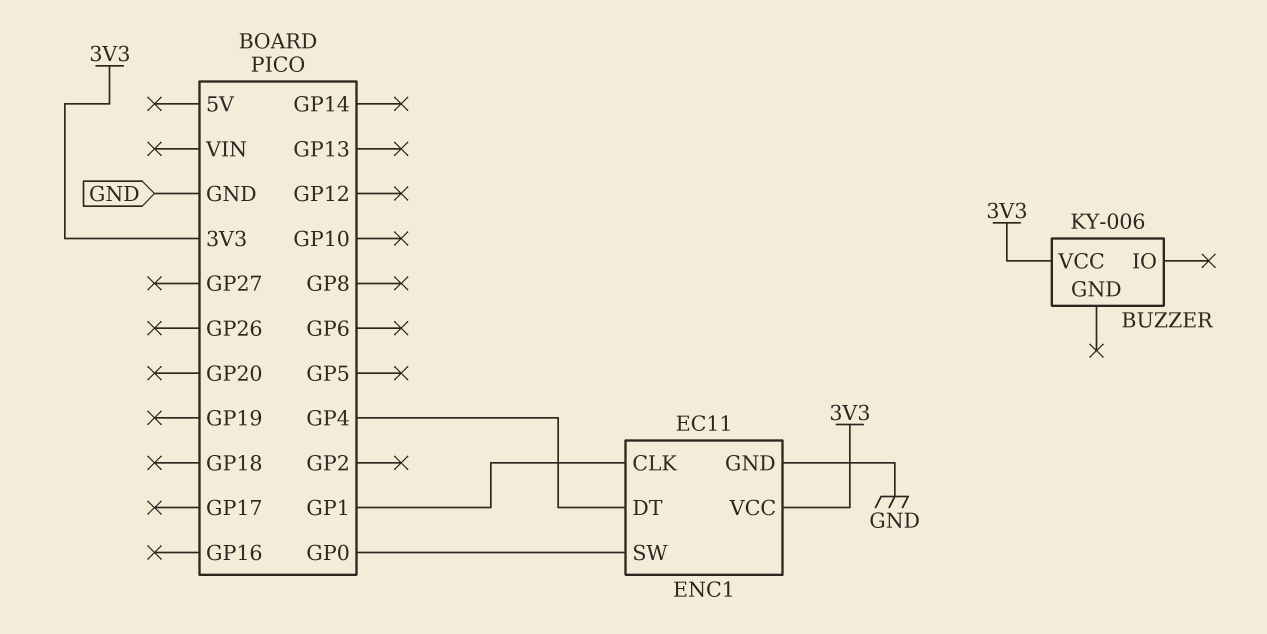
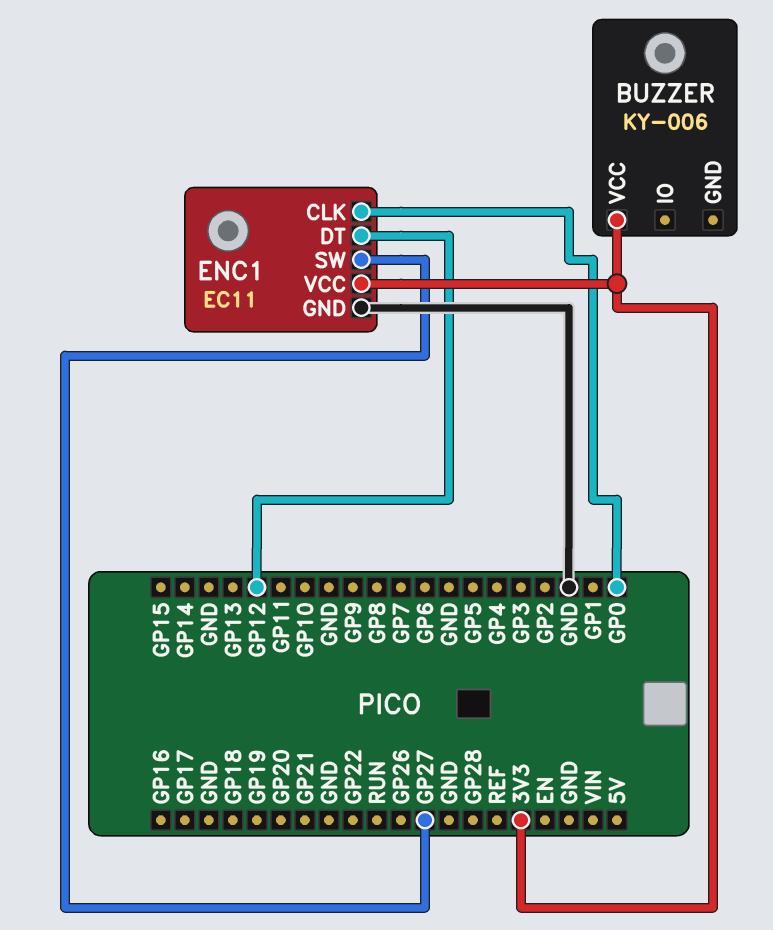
ENC1 pin CLK: GP1 -> GP0
ENC1 pin DT: GP4 -> GP12
ENC1 pin SW: GP0 -> GP27

